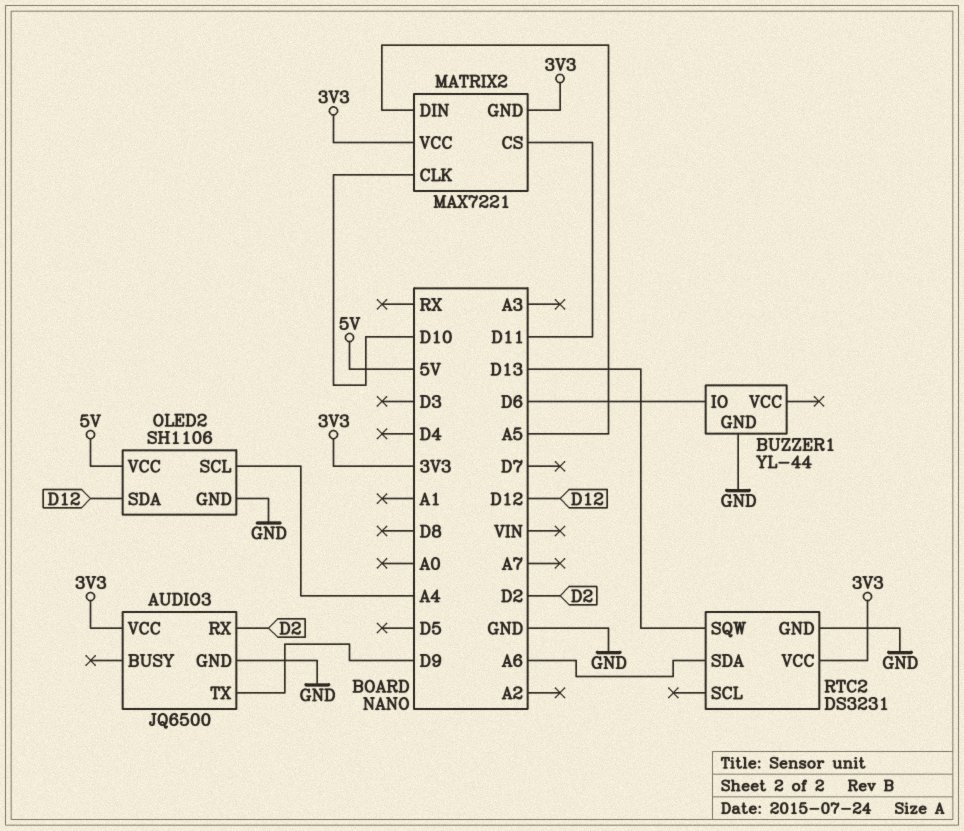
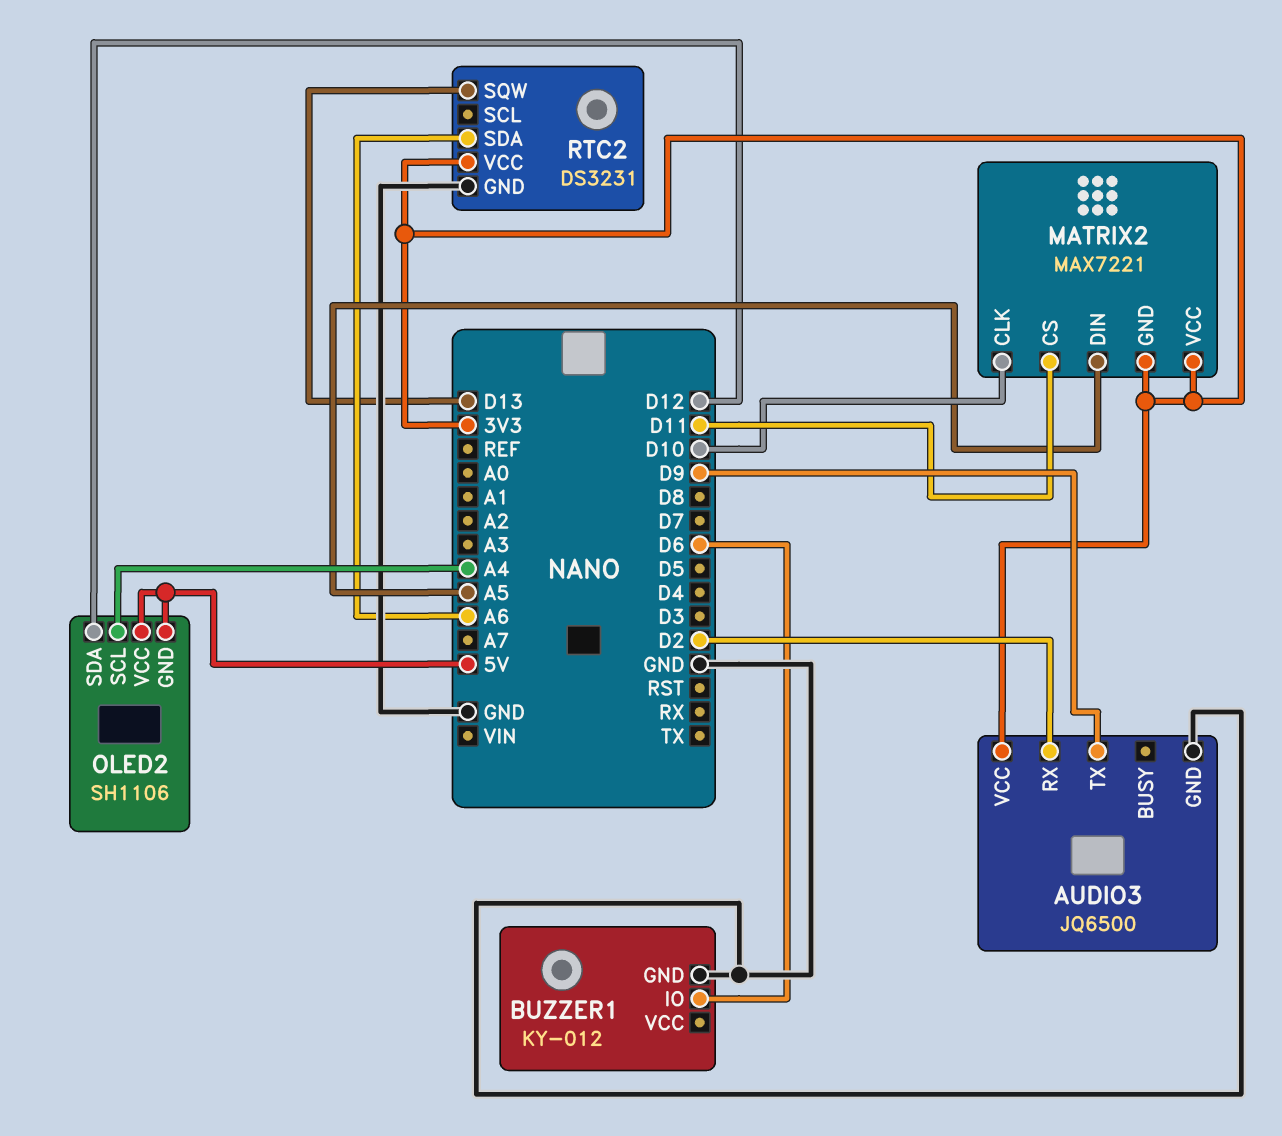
BUZZER1: YL-44 -> KY-012
OLED2 pin GND: GND -> 5V

